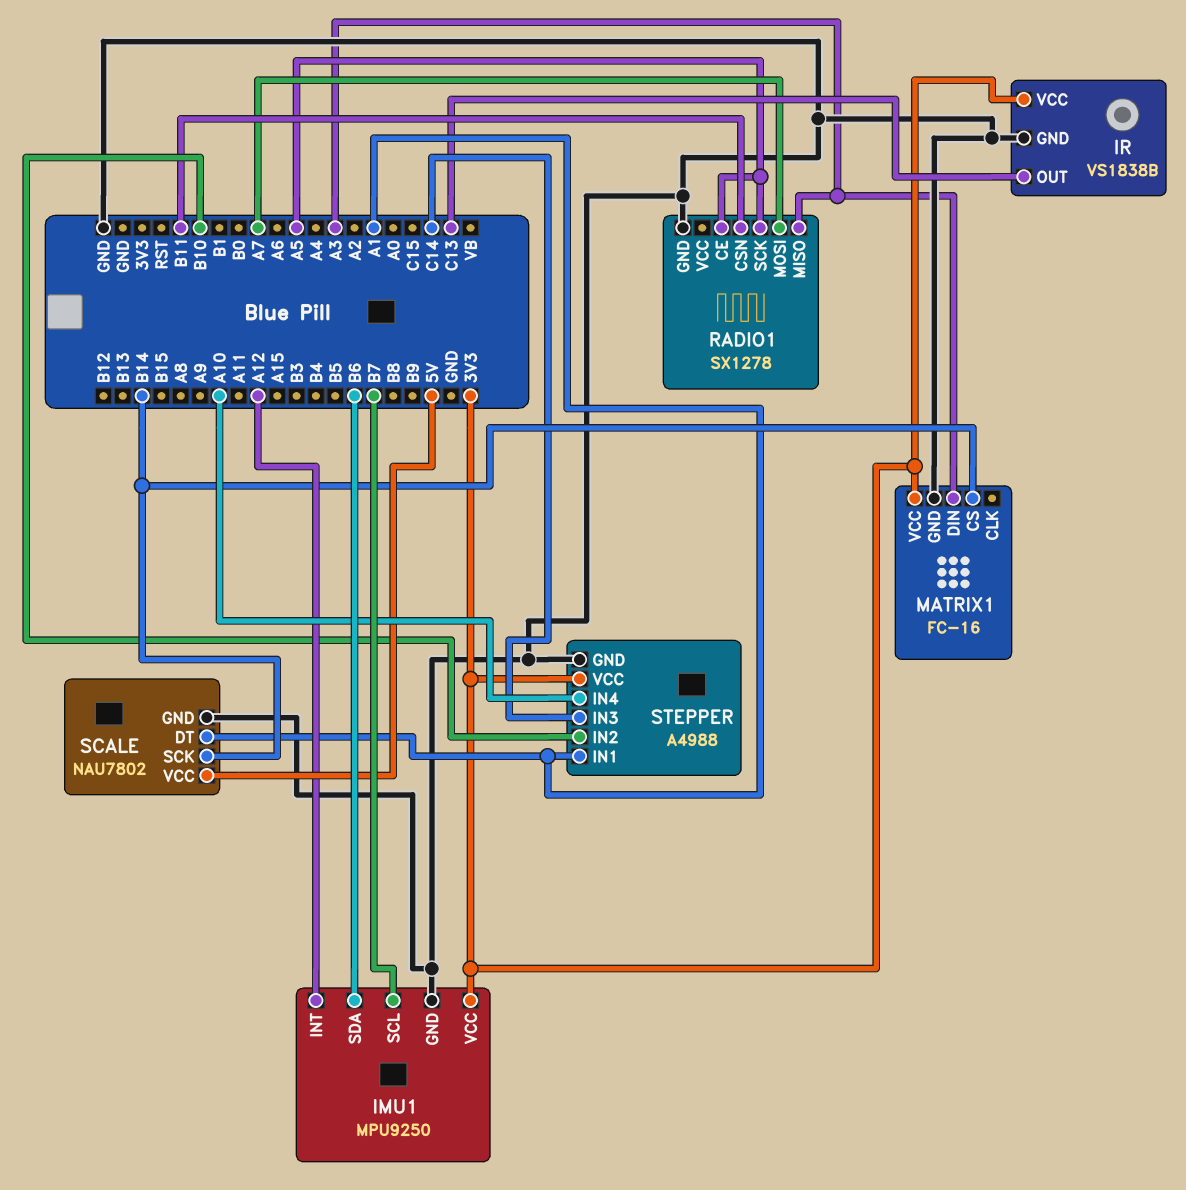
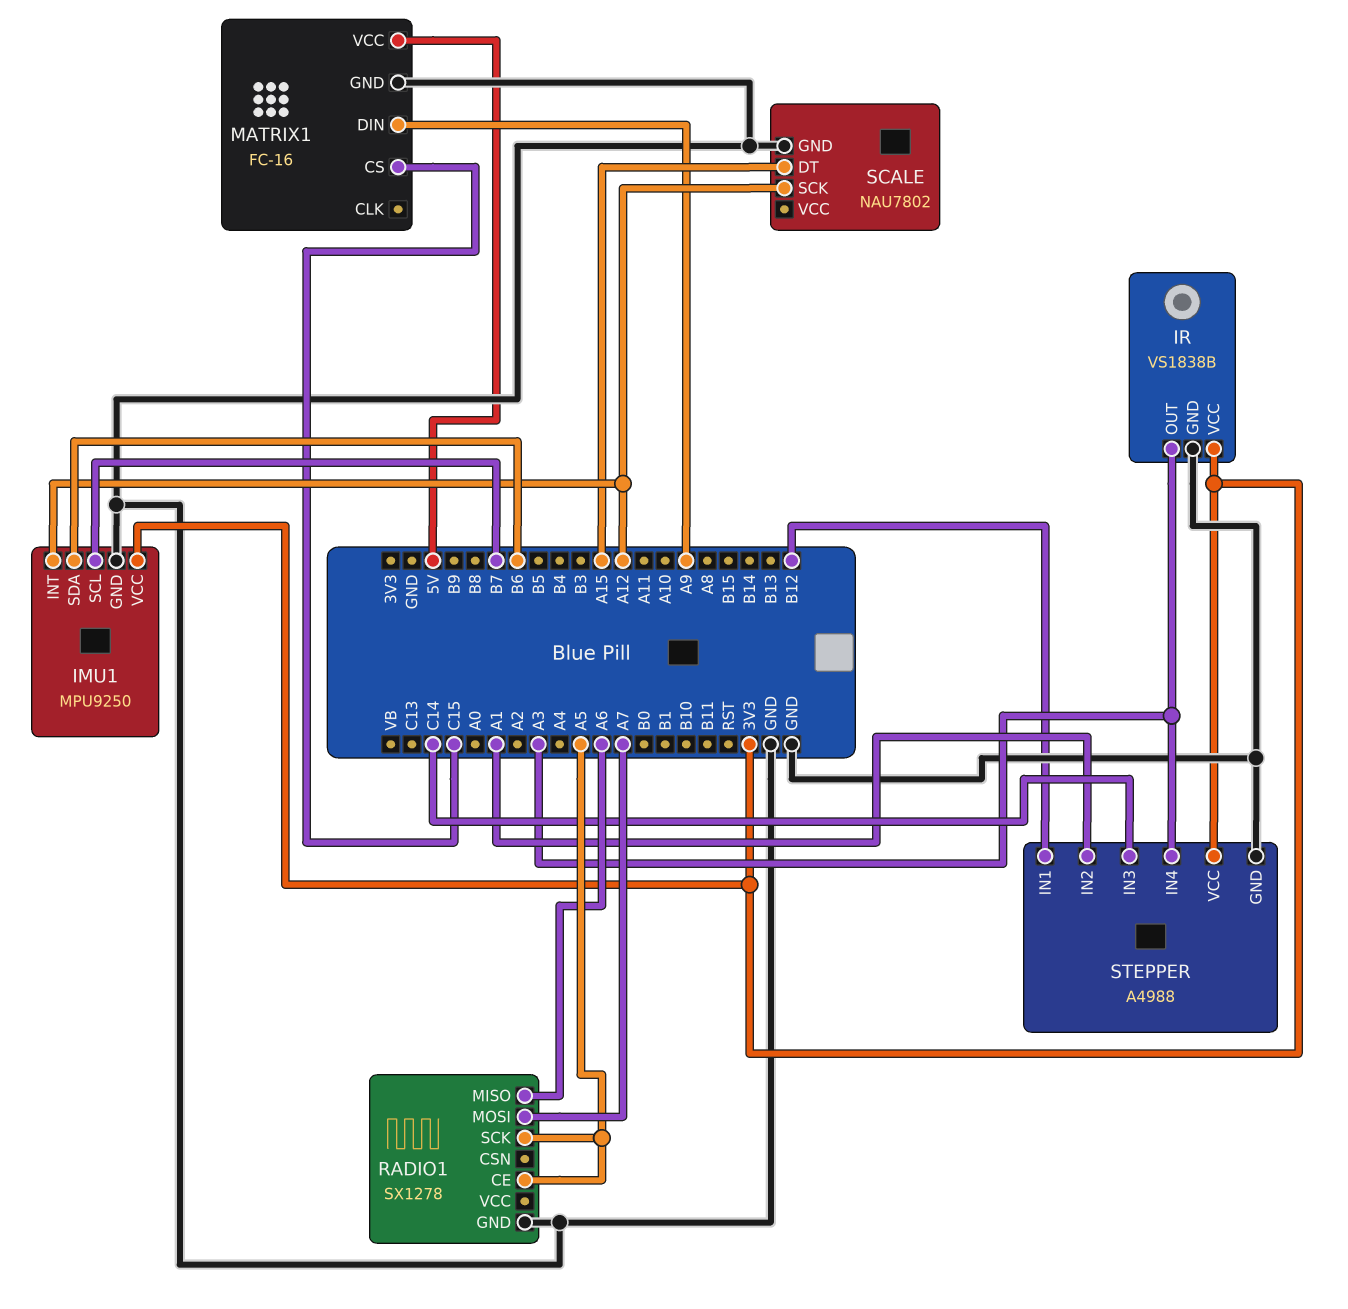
IR pin OUT: C13 -> A3
MATRIX1 pin CS: B14 -> C15
MATRIX1 pin DIN: A3 -> A9
MATRIX1 pin VCC: 3V3 -> 5V
RADIO1 pin CSN: B11 -> none
RADIO1 pin MISO: A3 -> A6
SCALE pin DT: A1 -> A15
SCALE pin SCK: B14 -> A12
SCALE pin VCC: 5V -> none
STEPPER pin IN1: A1 -> B12
STEPPER pin IN2: B10 -> A1
STEPPER pin IN4: A10 -> A3

